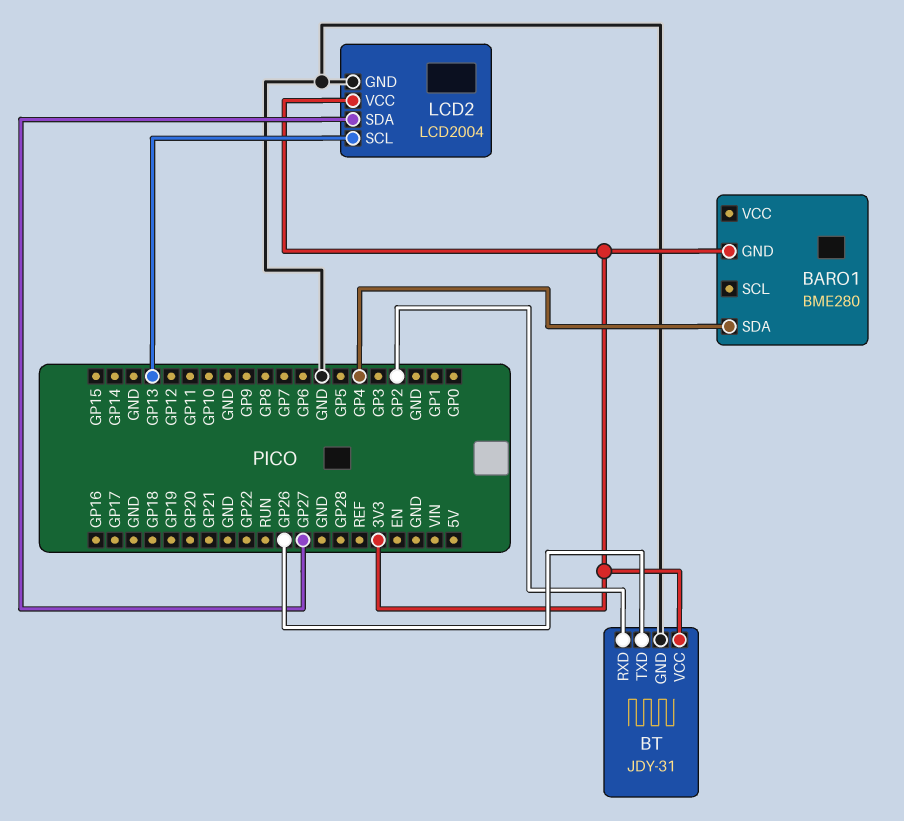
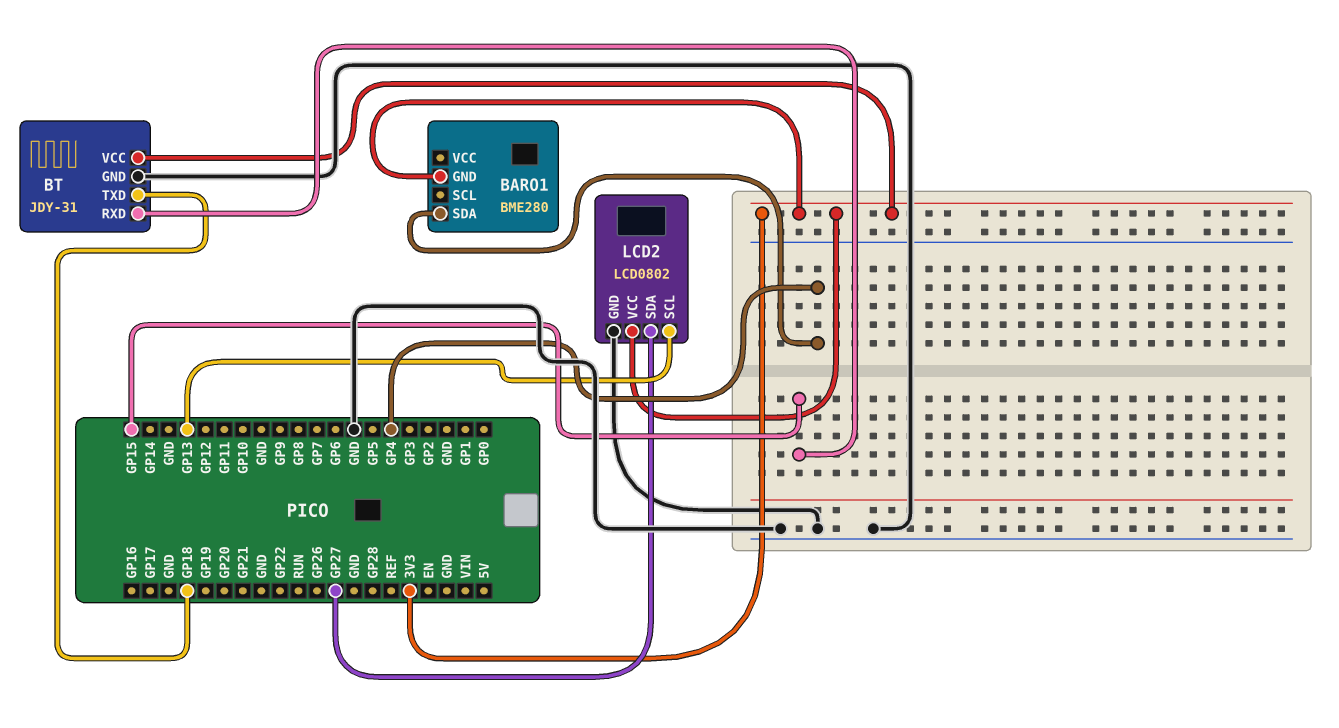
BT pin RXD: GP2 -> GP15
BT pin TXD: GP26 -> GP18
LCD2: LCD2004 -> LCD0802

